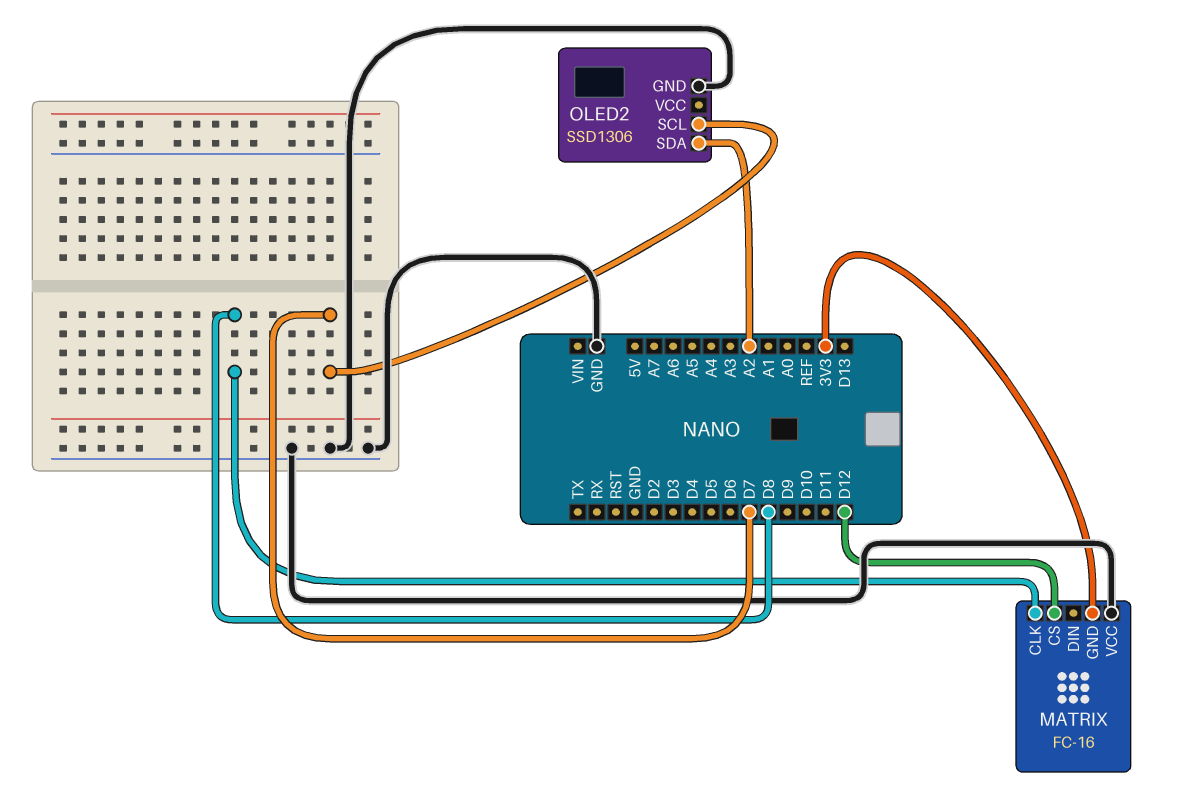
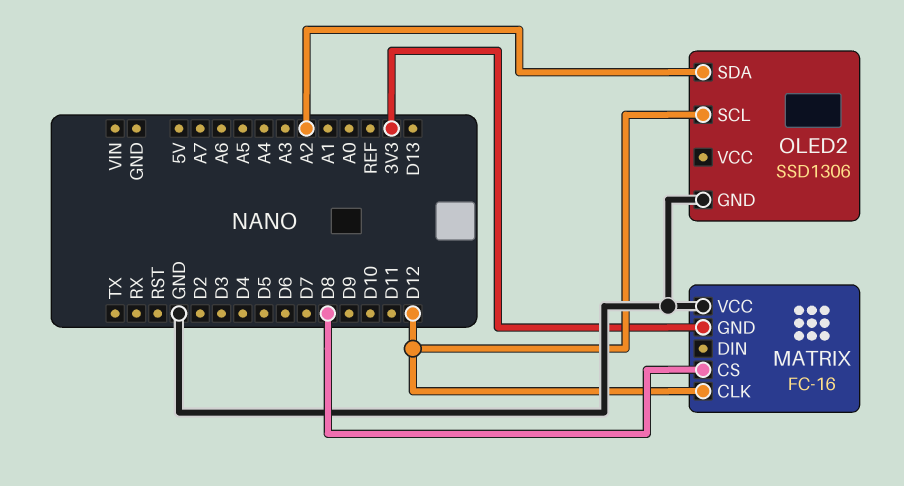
MATRIX pin CLK: D8 -> D12
MATRIX pin CS: D12 -> D8
OLED2 pin SCL: D7 -> D12

